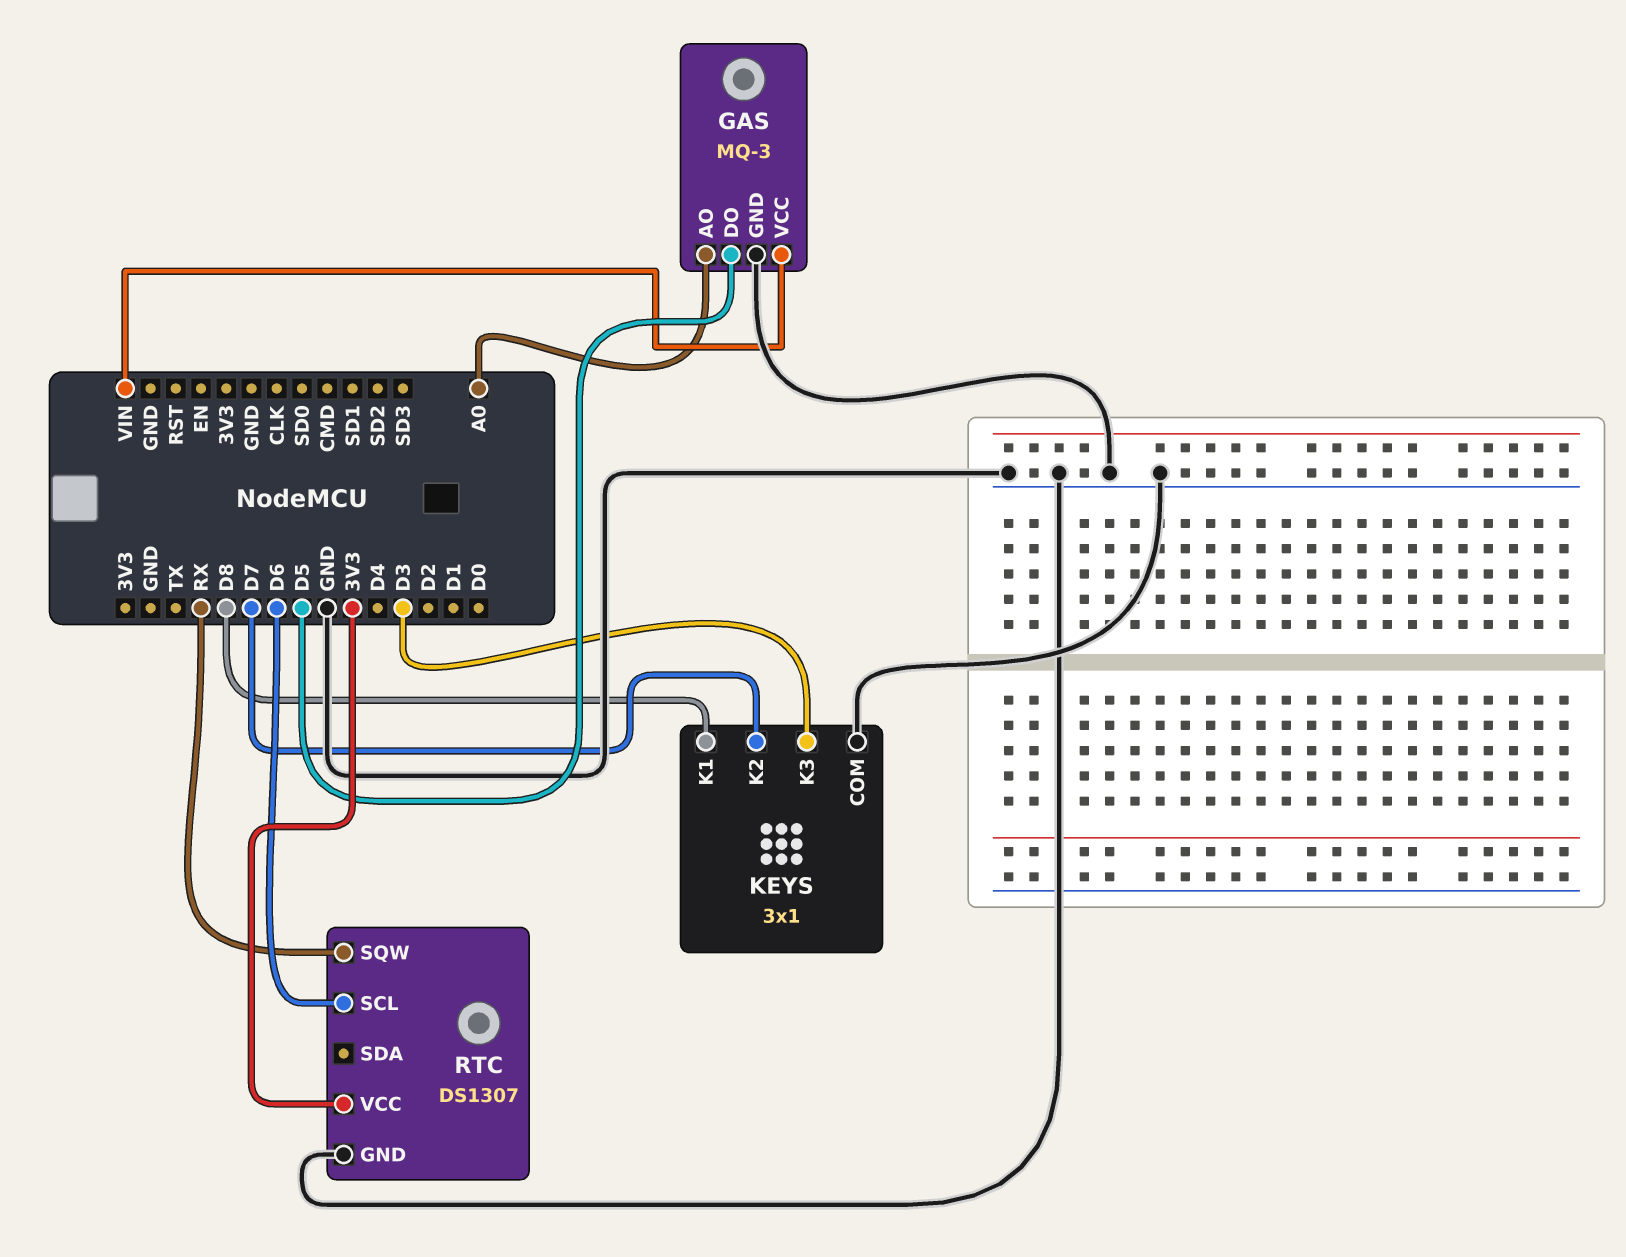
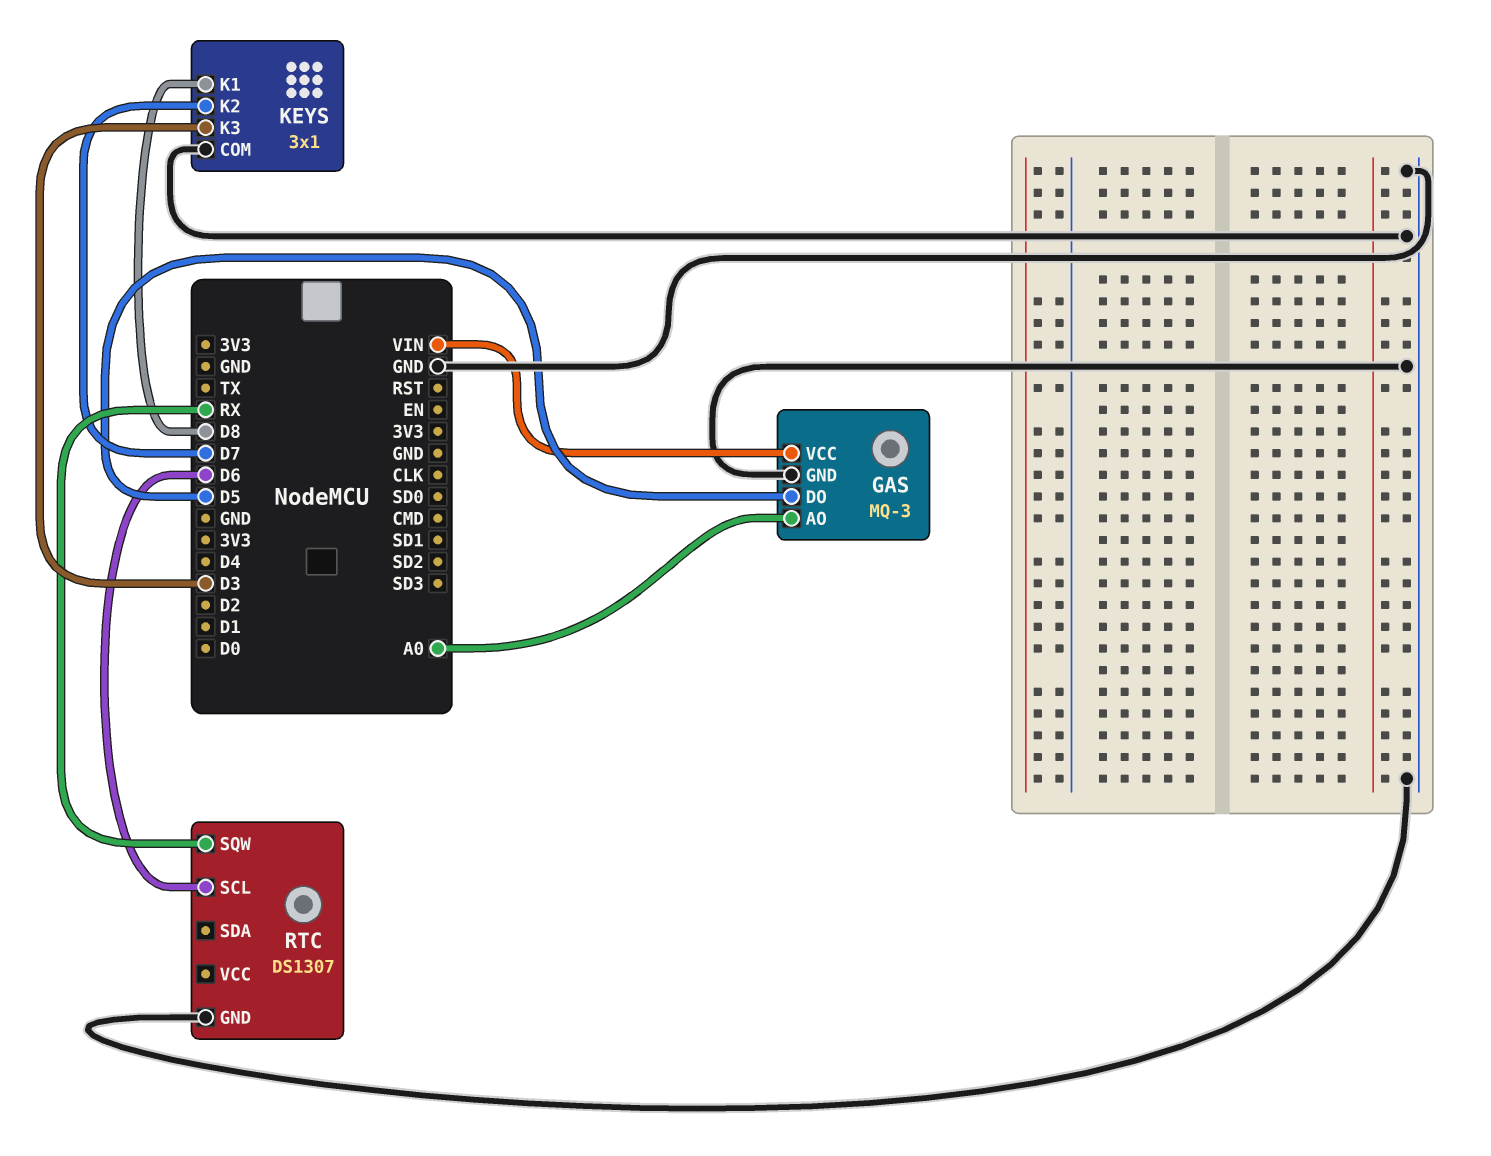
RTC pin VCC: 3V3 -> none

